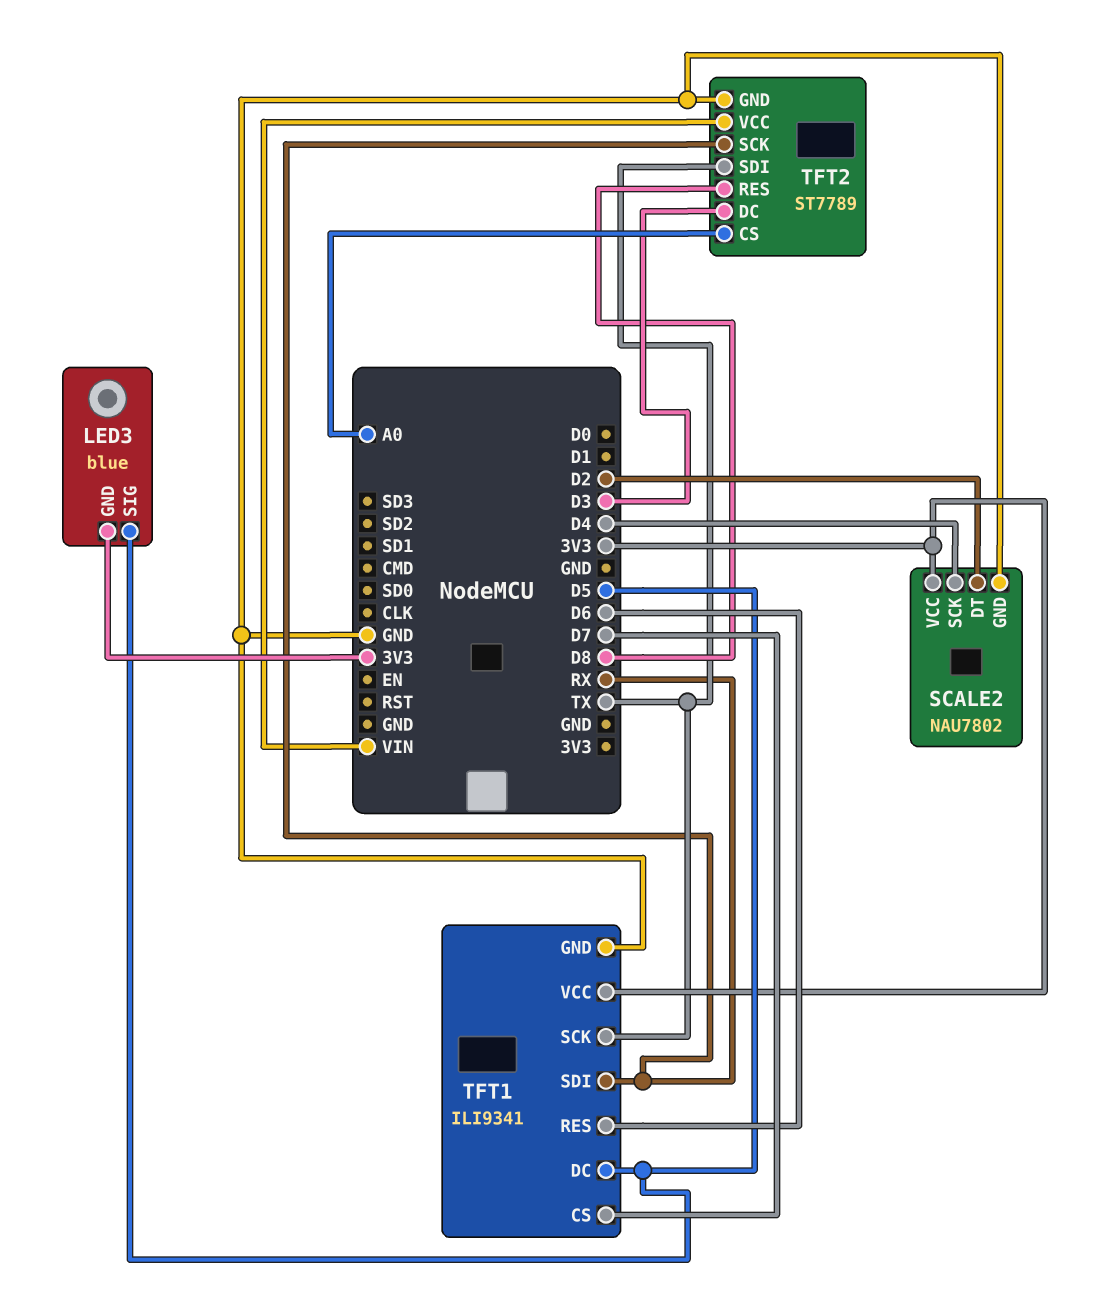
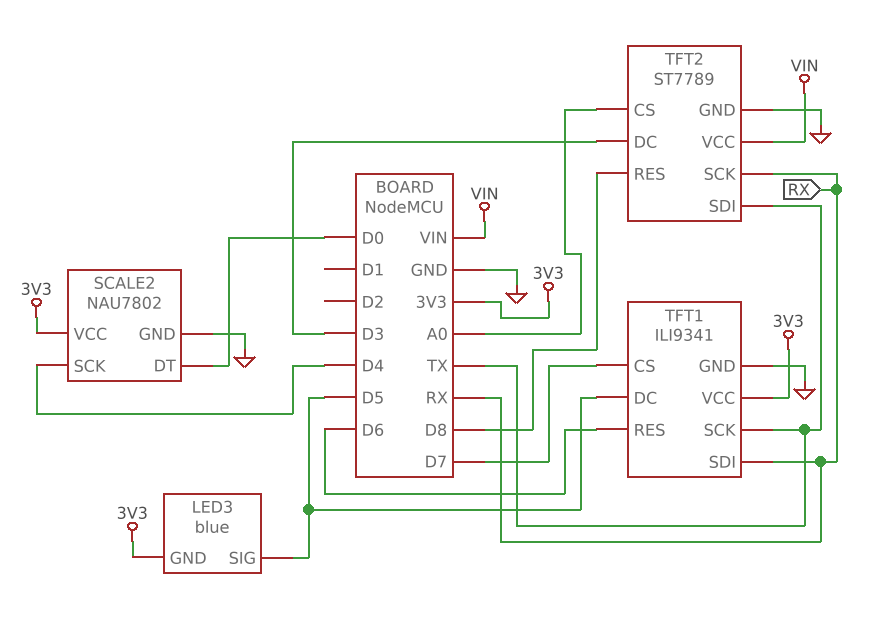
SCALE2 pin DT: D2 -> D0

